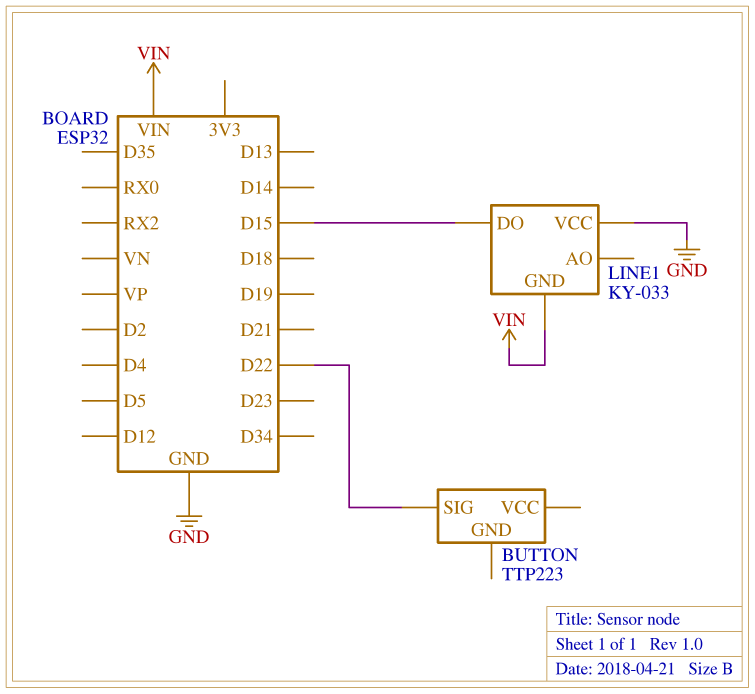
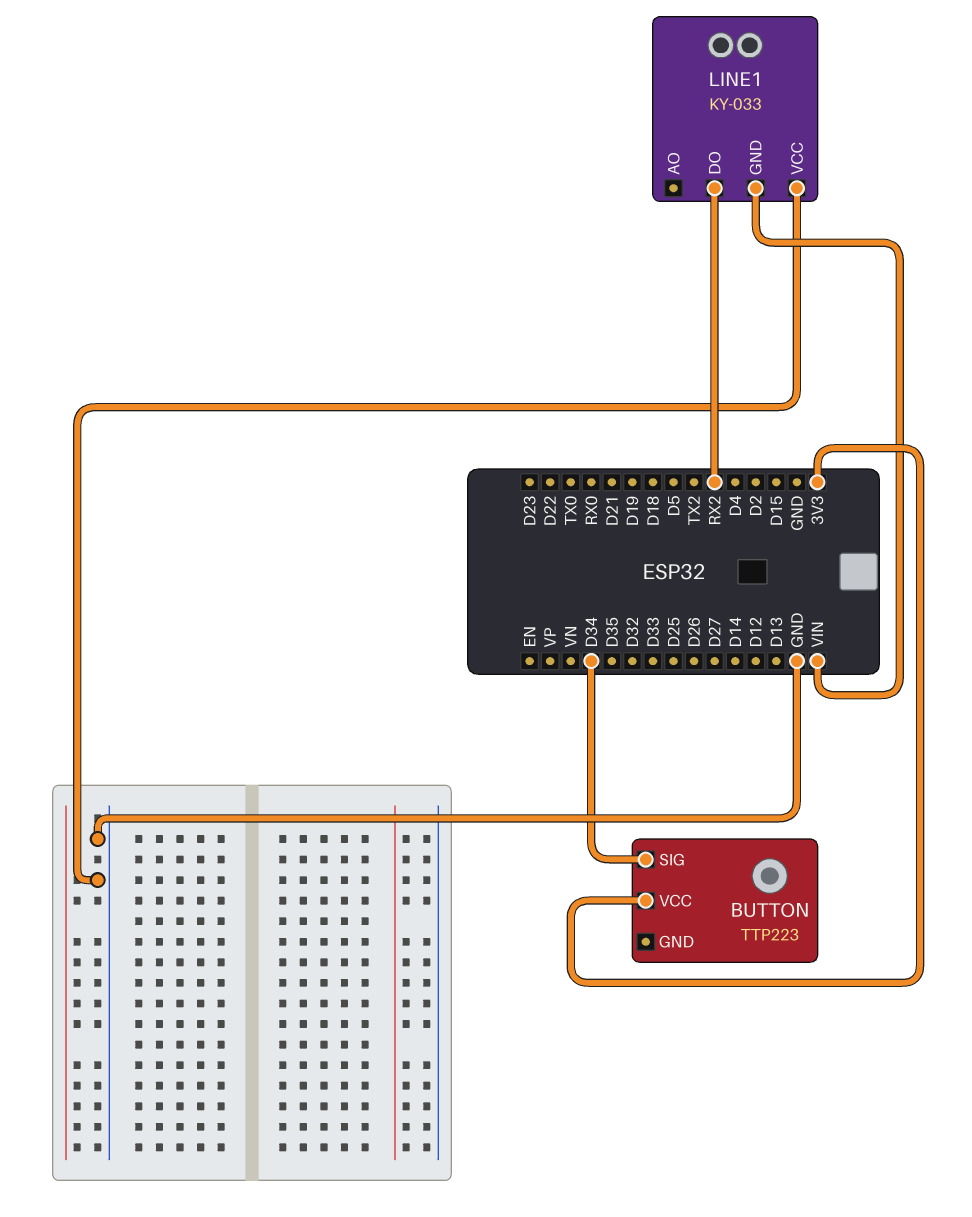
BUTTON pin SIG: D22 -> D34
BUTTON pin VCC: none -> 3V3
LINE1 pin DO: D15 -> RX2

